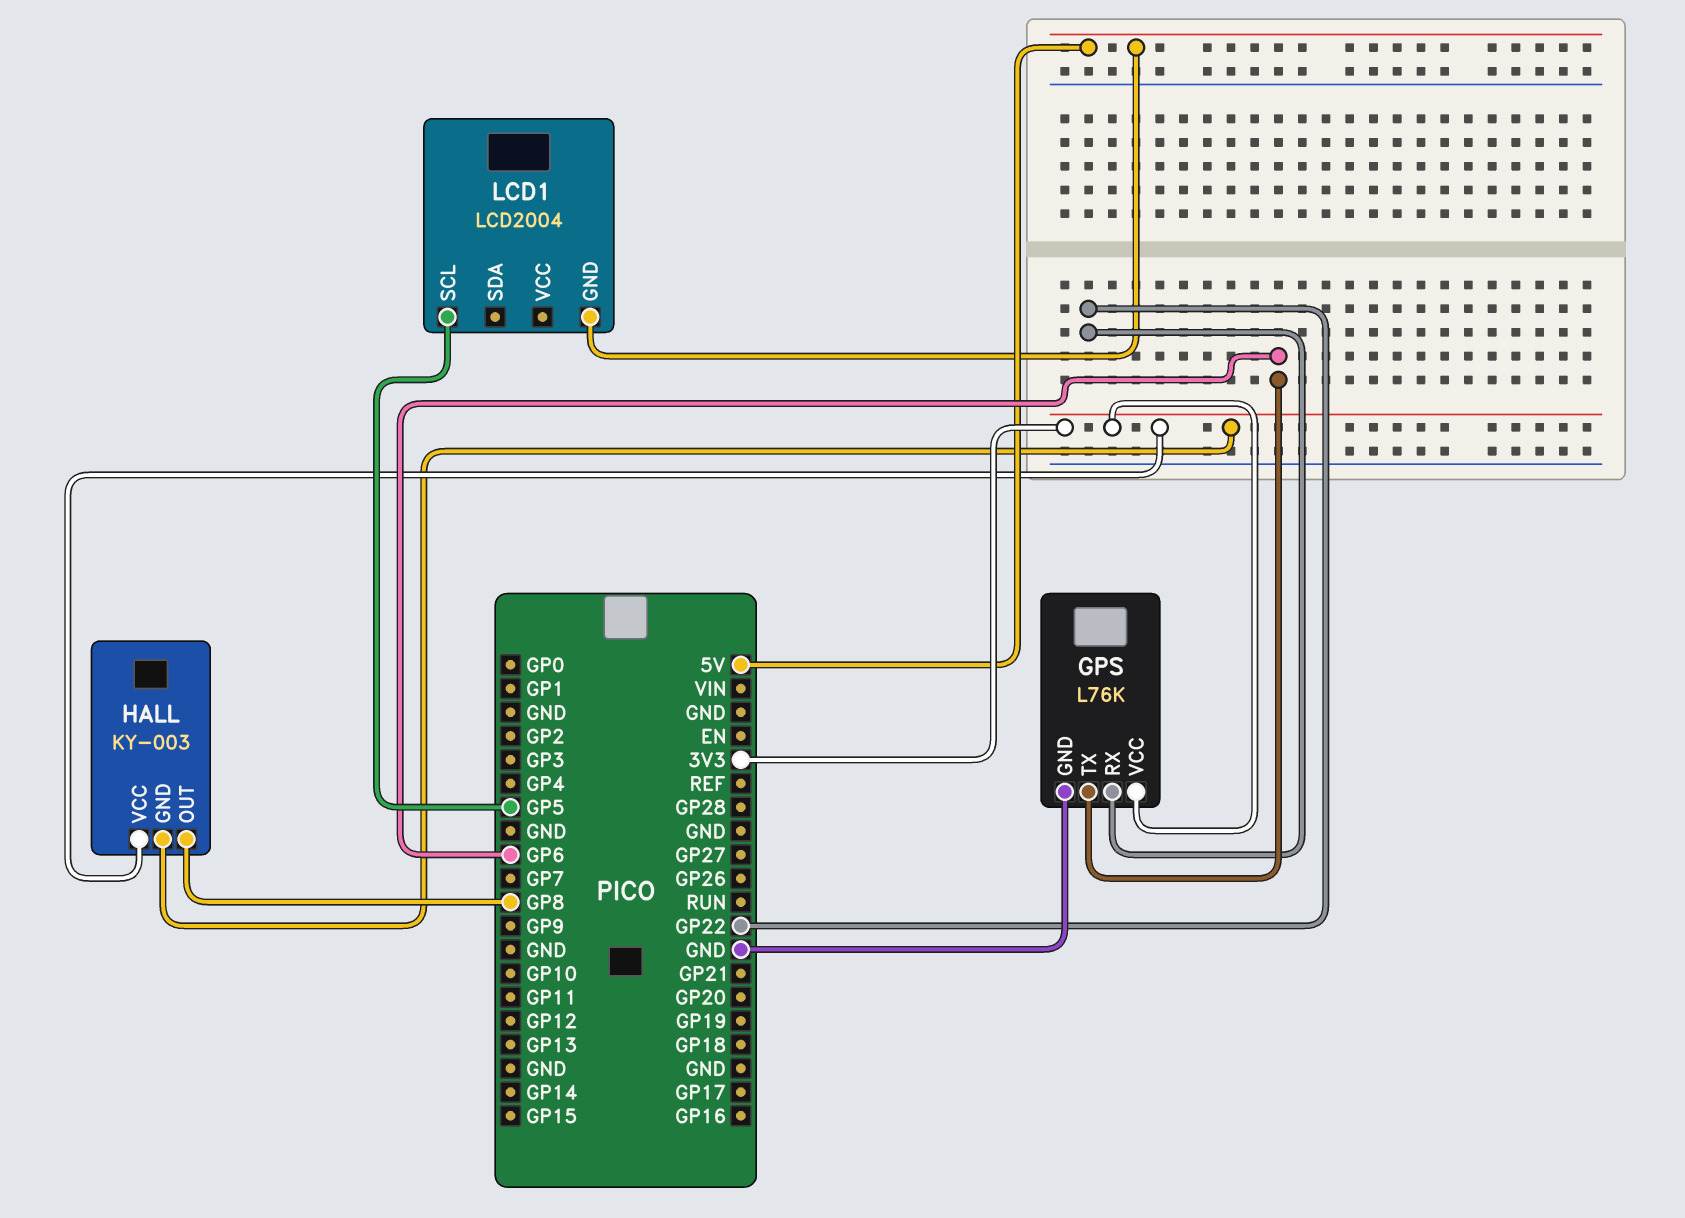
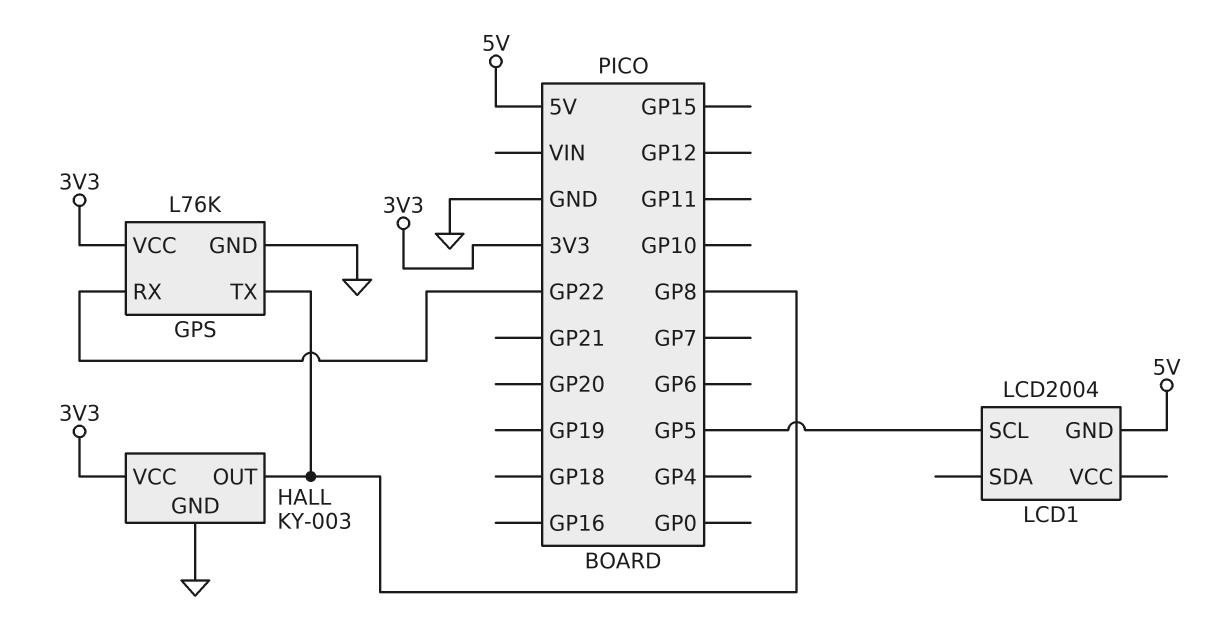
GPS pin TX: GP6 -> GP8
HALL pin GND: 3V3 -> GND

